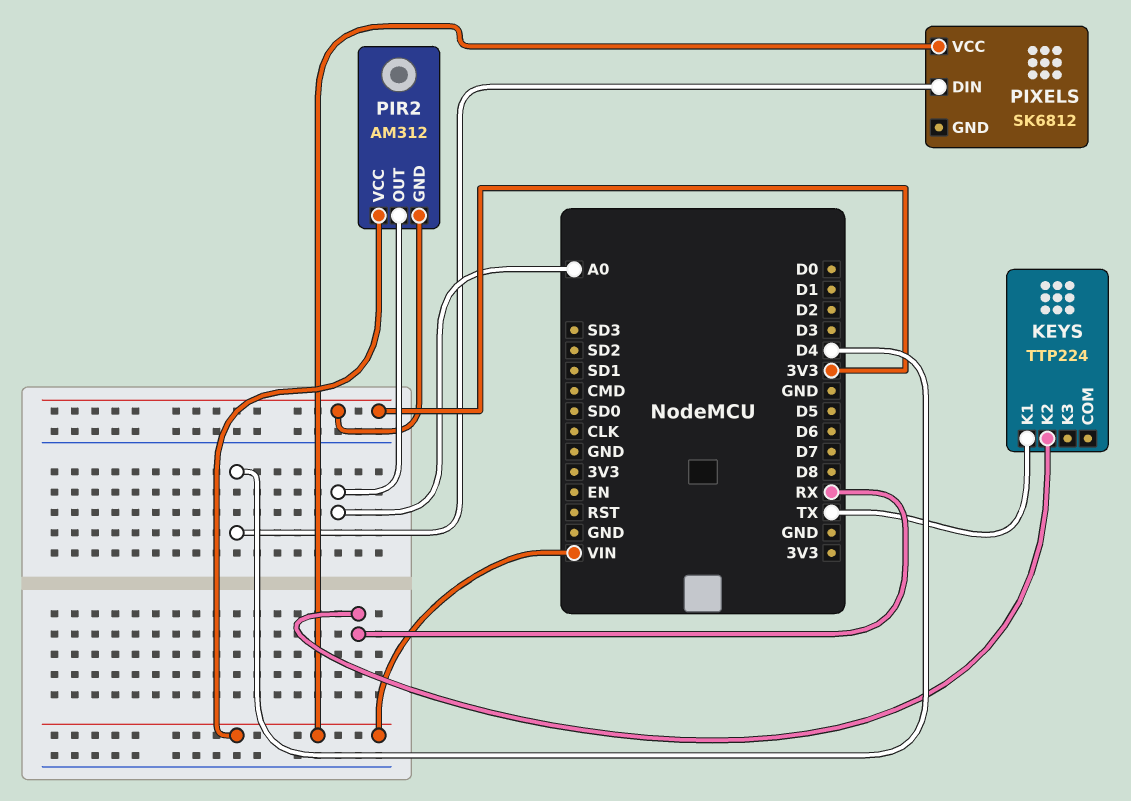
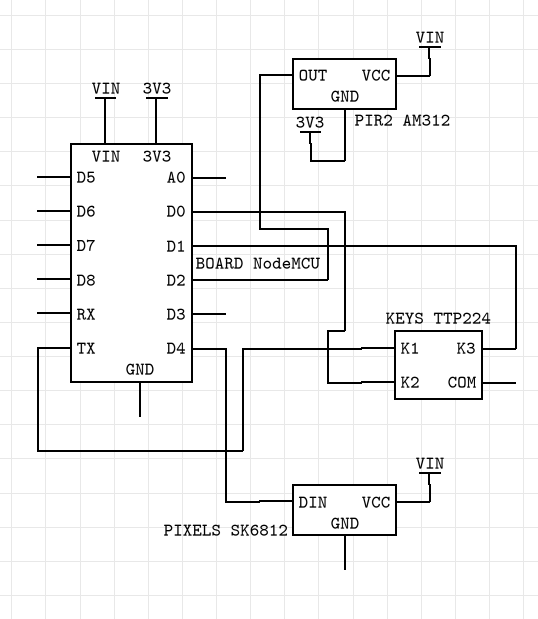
KEYS pin K2: RX -> D0
KEYS pin K3: none -> D1
PIR2 pin OUT: A0 -> D2

